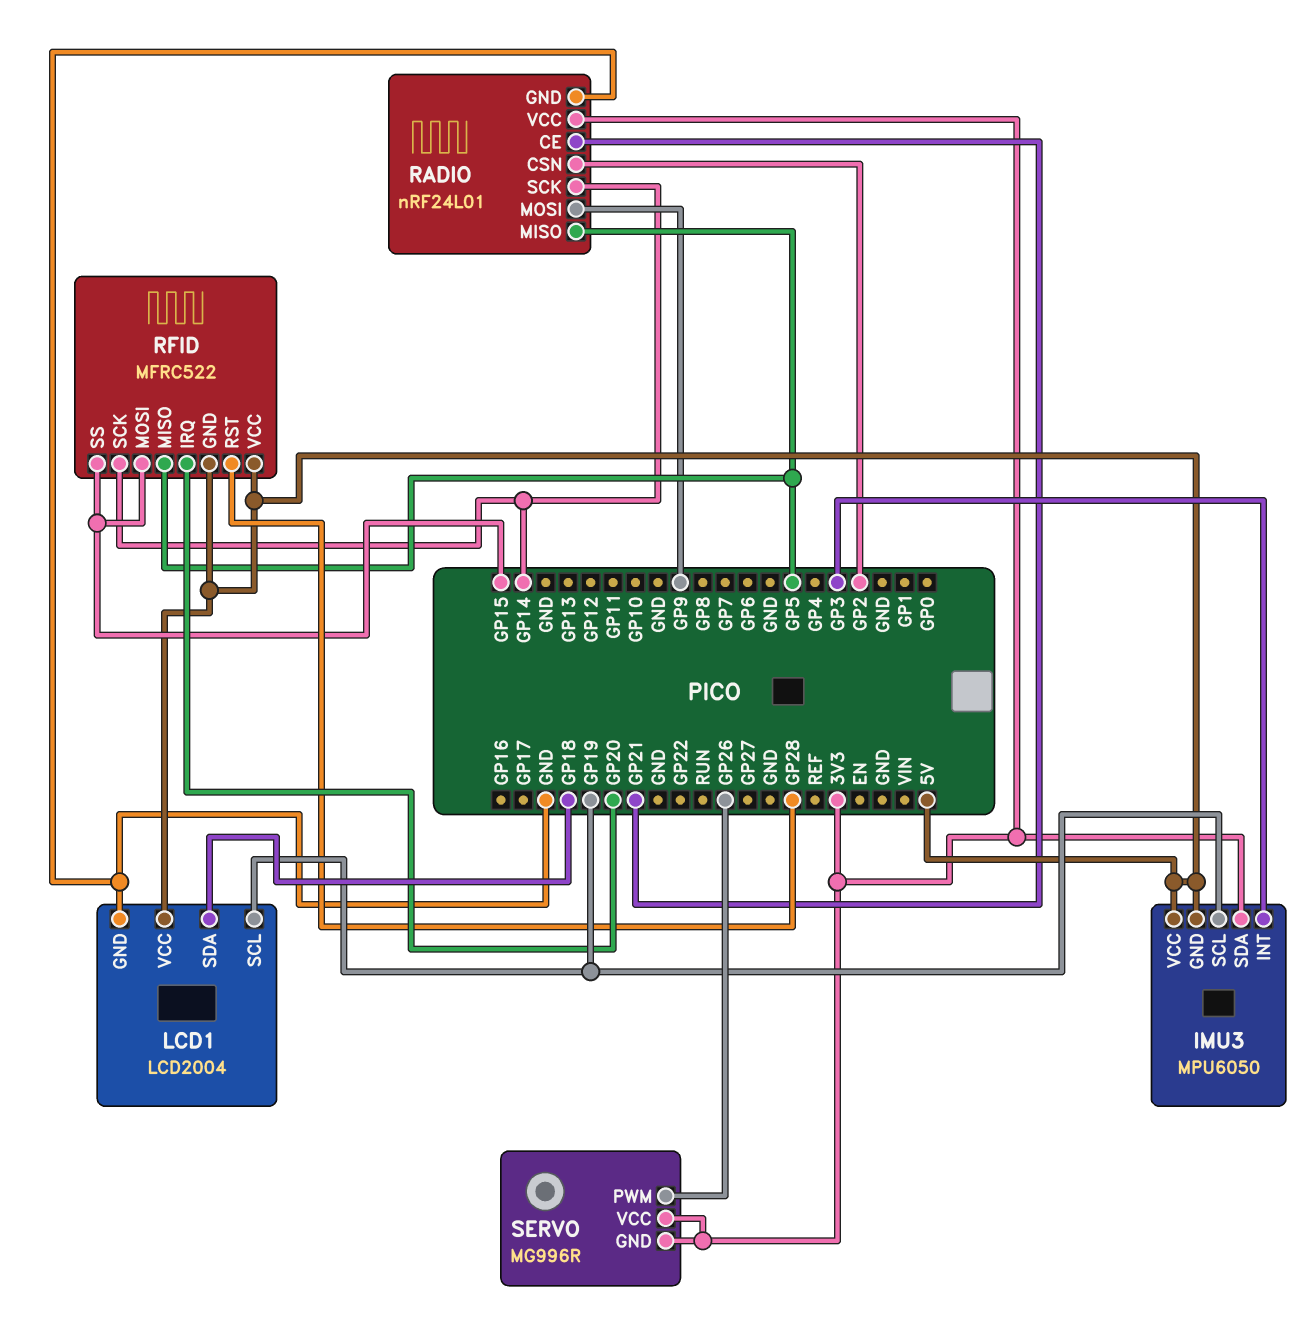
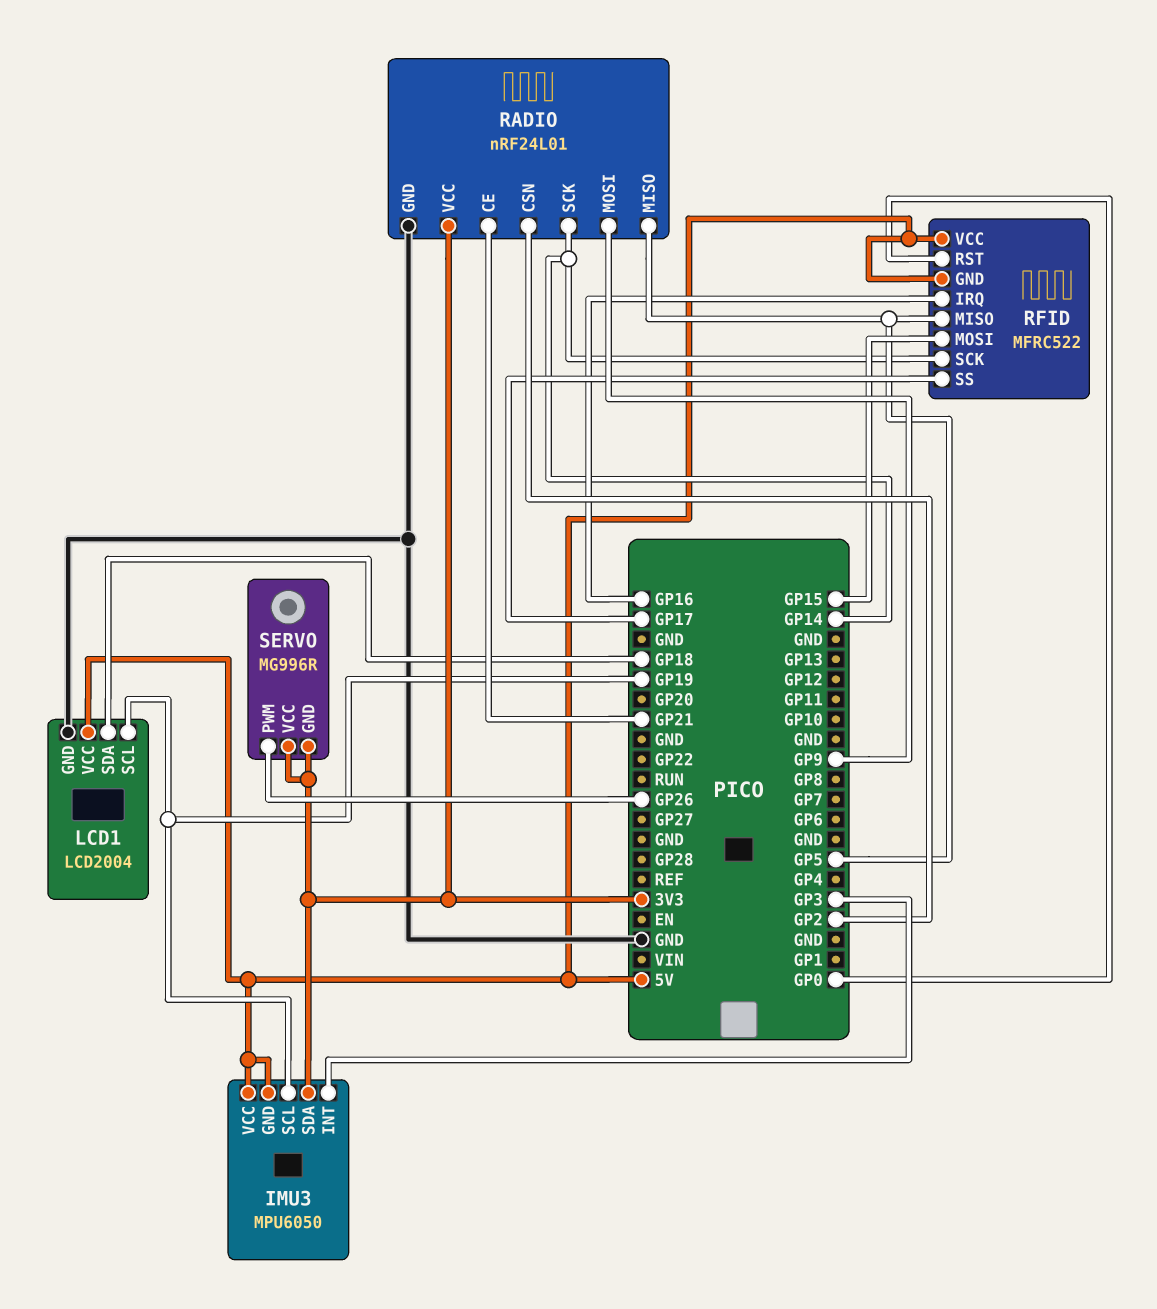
RFID pin IRQ: GP20 -> GP16
RFID pin RST: GP28 -> GP0
RFID pin SS: GP15 -> GP17

